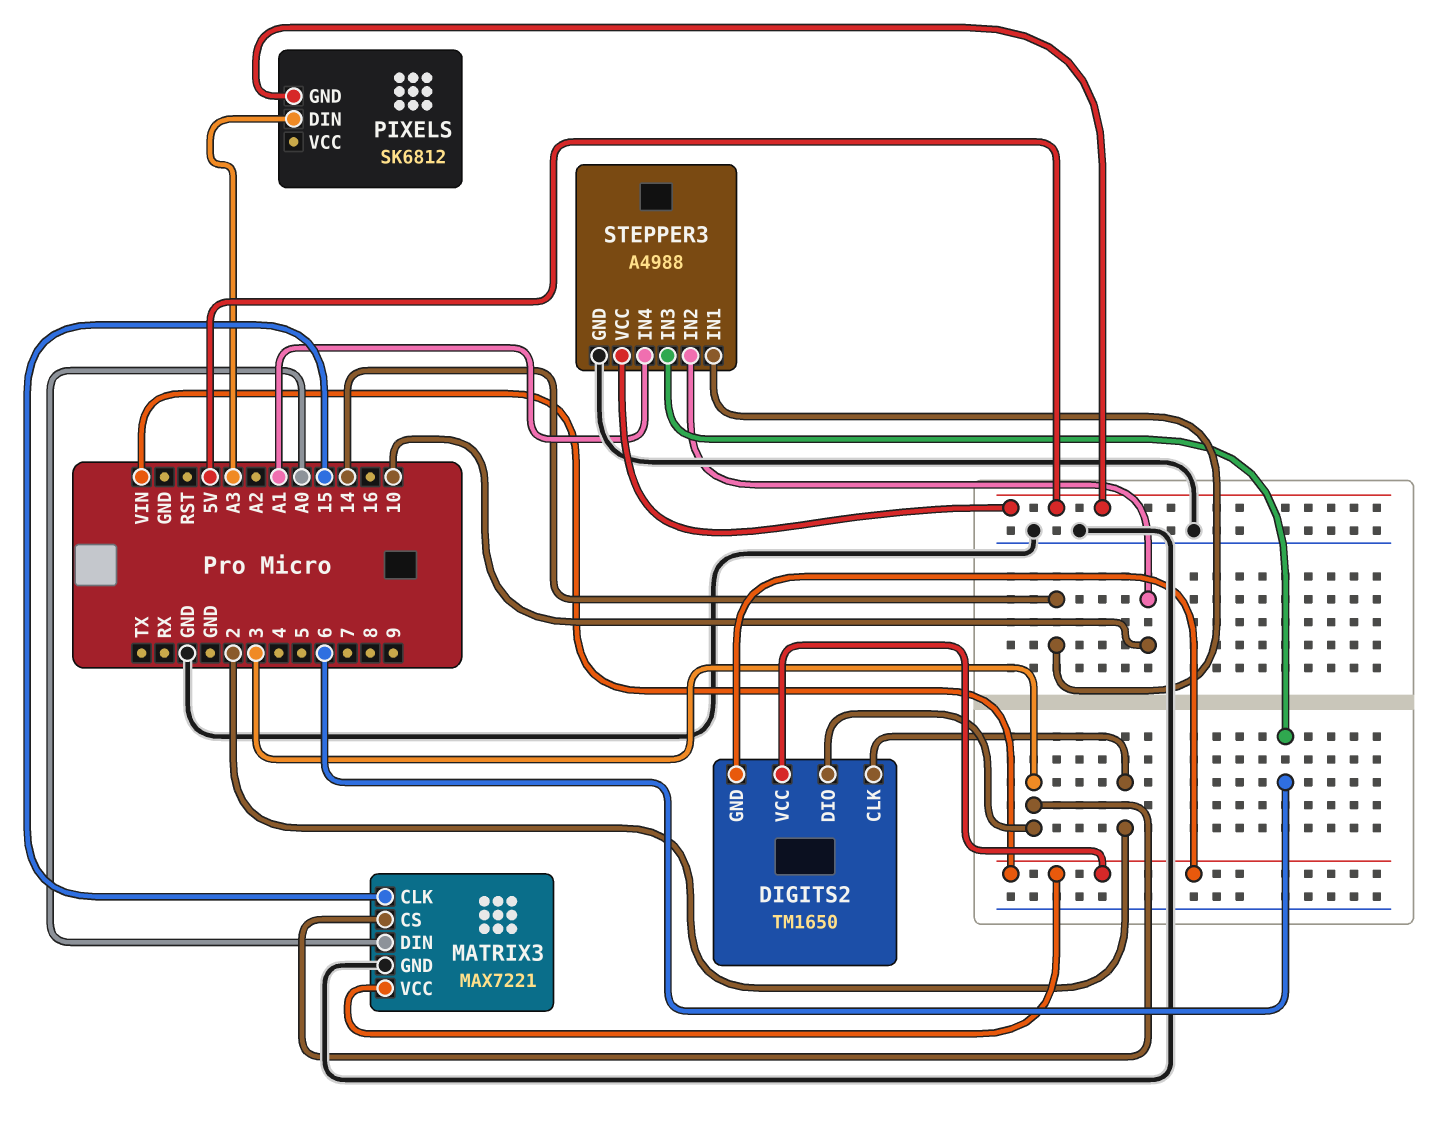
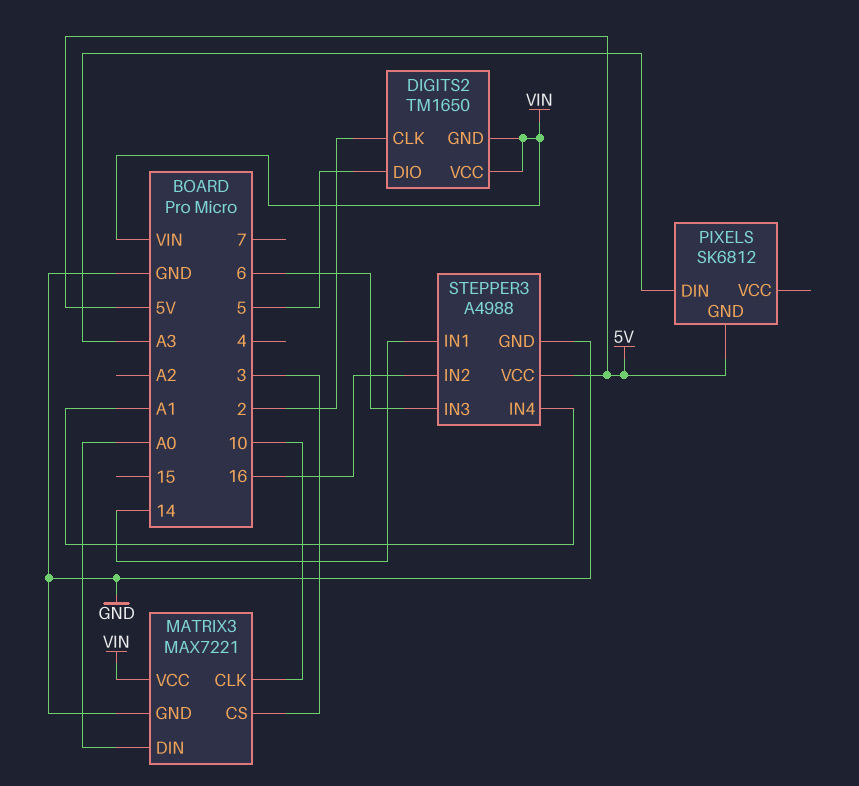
DIGITS2 pin DIO: 3 -> 5
MATRIX3 pin CLK: 15 -> 10
STEPPER3 pin IN2: 10 -> 16

